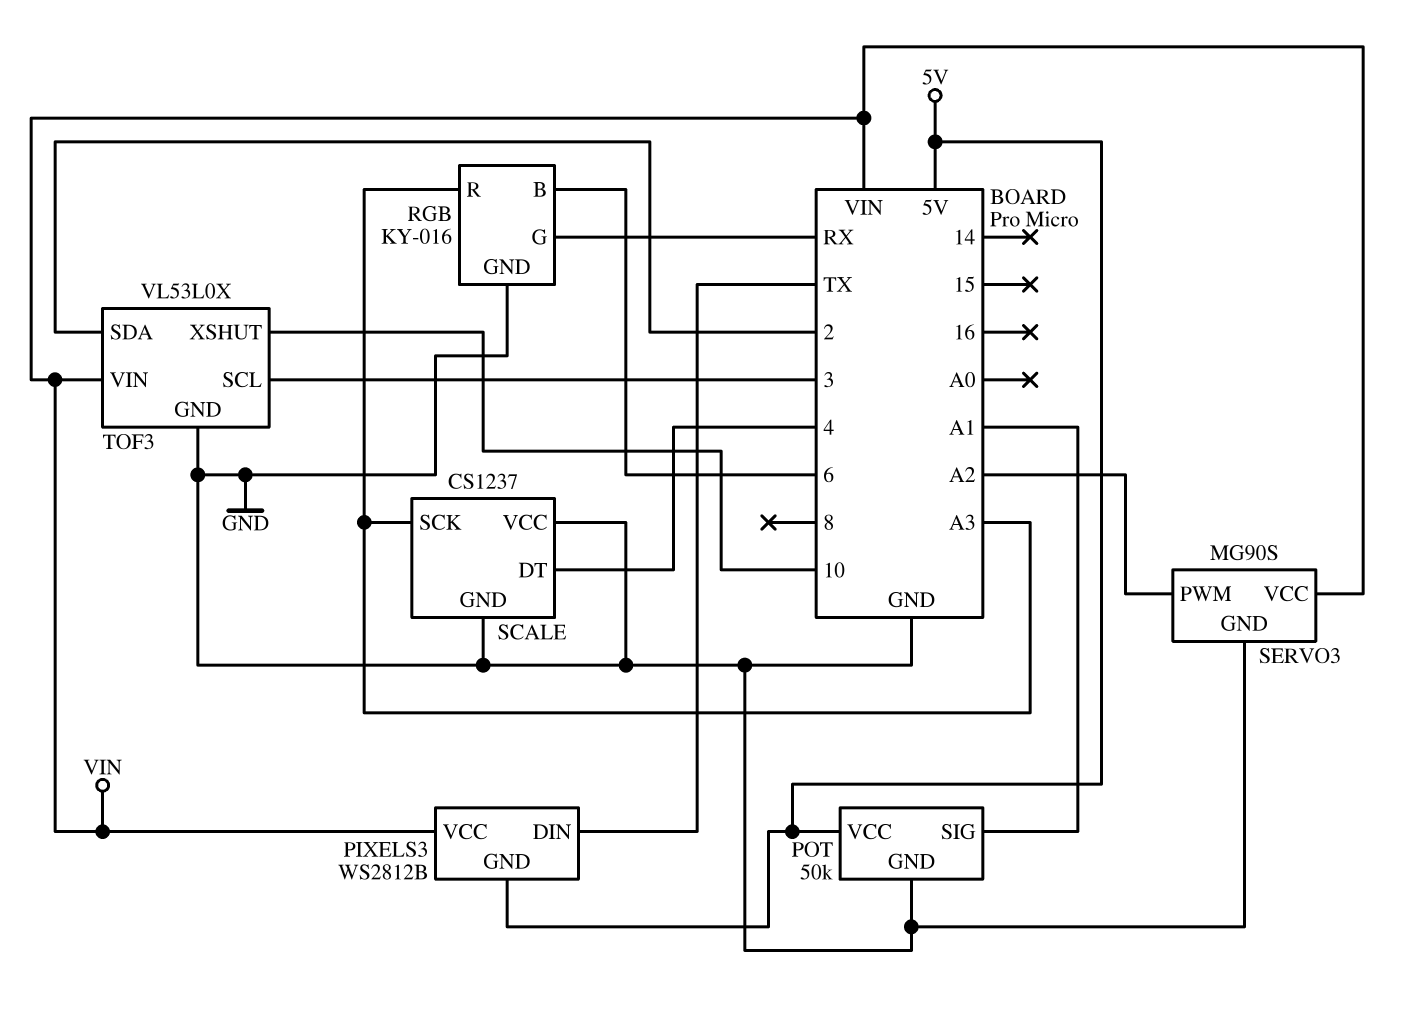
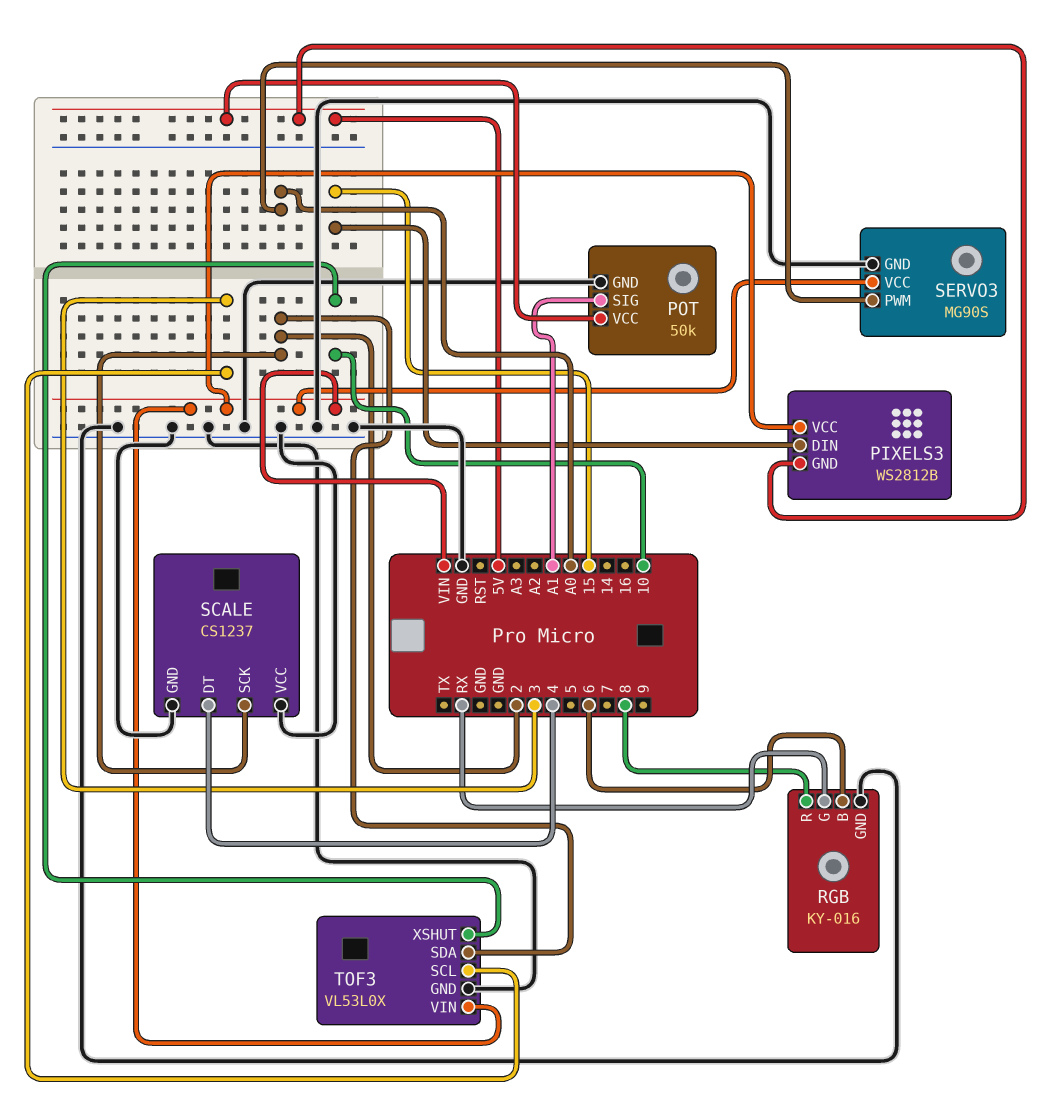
PIXELS3 pin DIN: TX -> 15
RGB pin R: A3 -> 8
SCALE pin SCK: A3 -> 2
SERVO3 pin PWM: A2 -> A0

